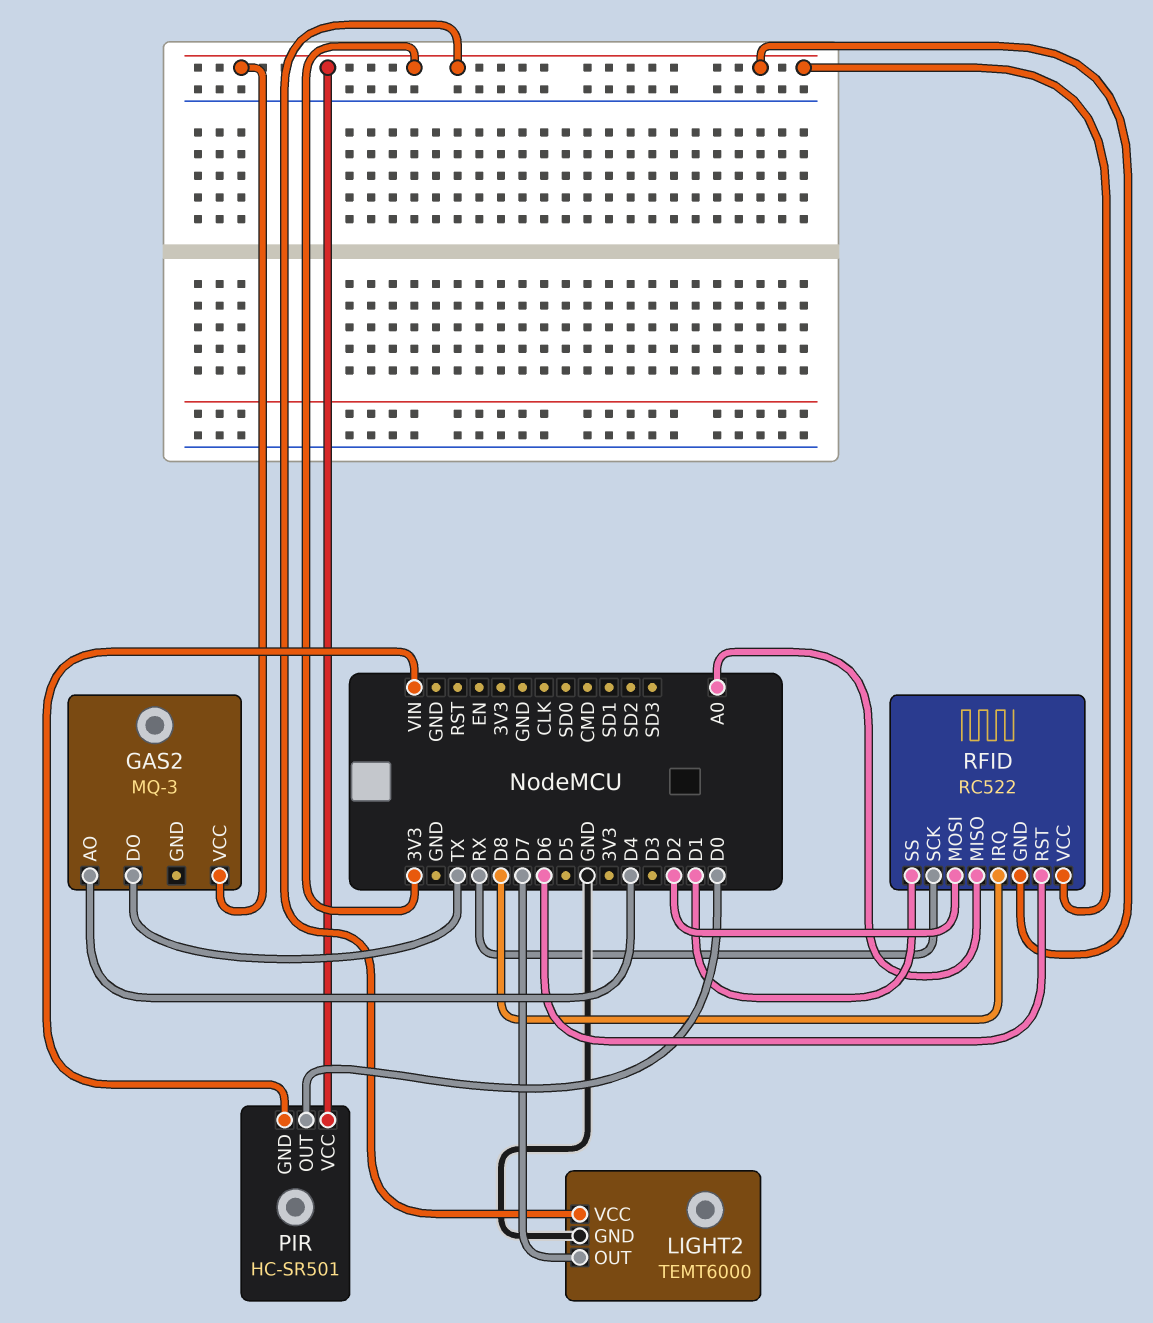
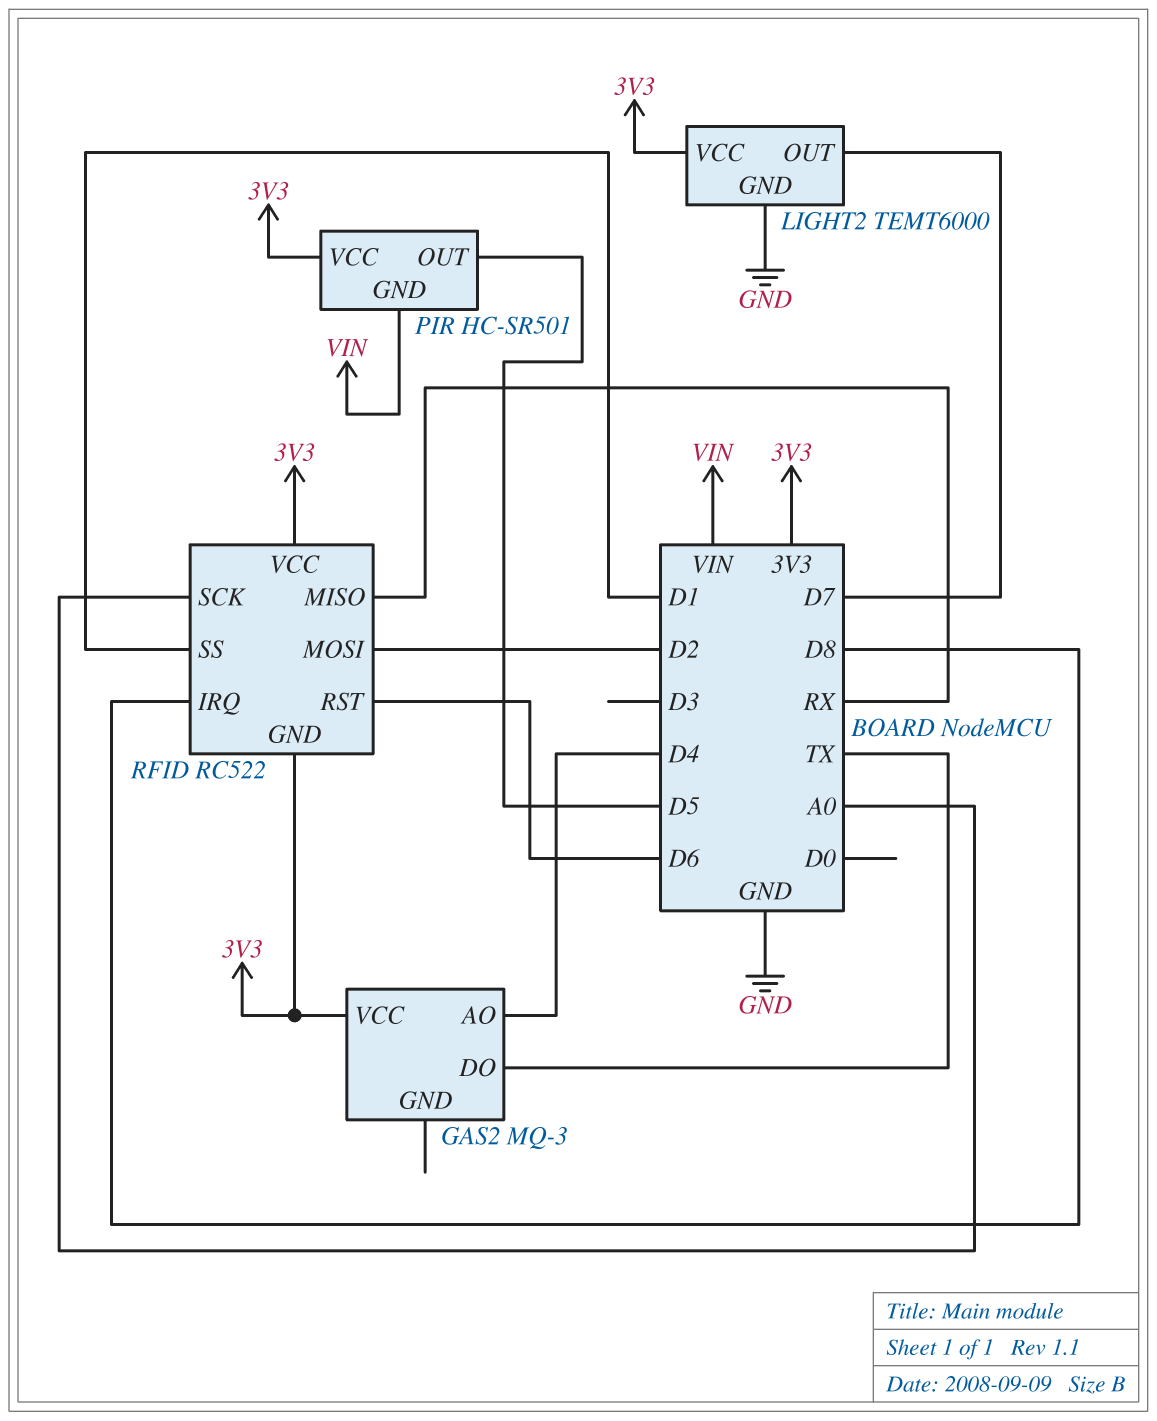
PIR pin OUT: D0 -> D5
RFID pin MISO: A0 -> RX
RFID pin SCK: RX -> A0

